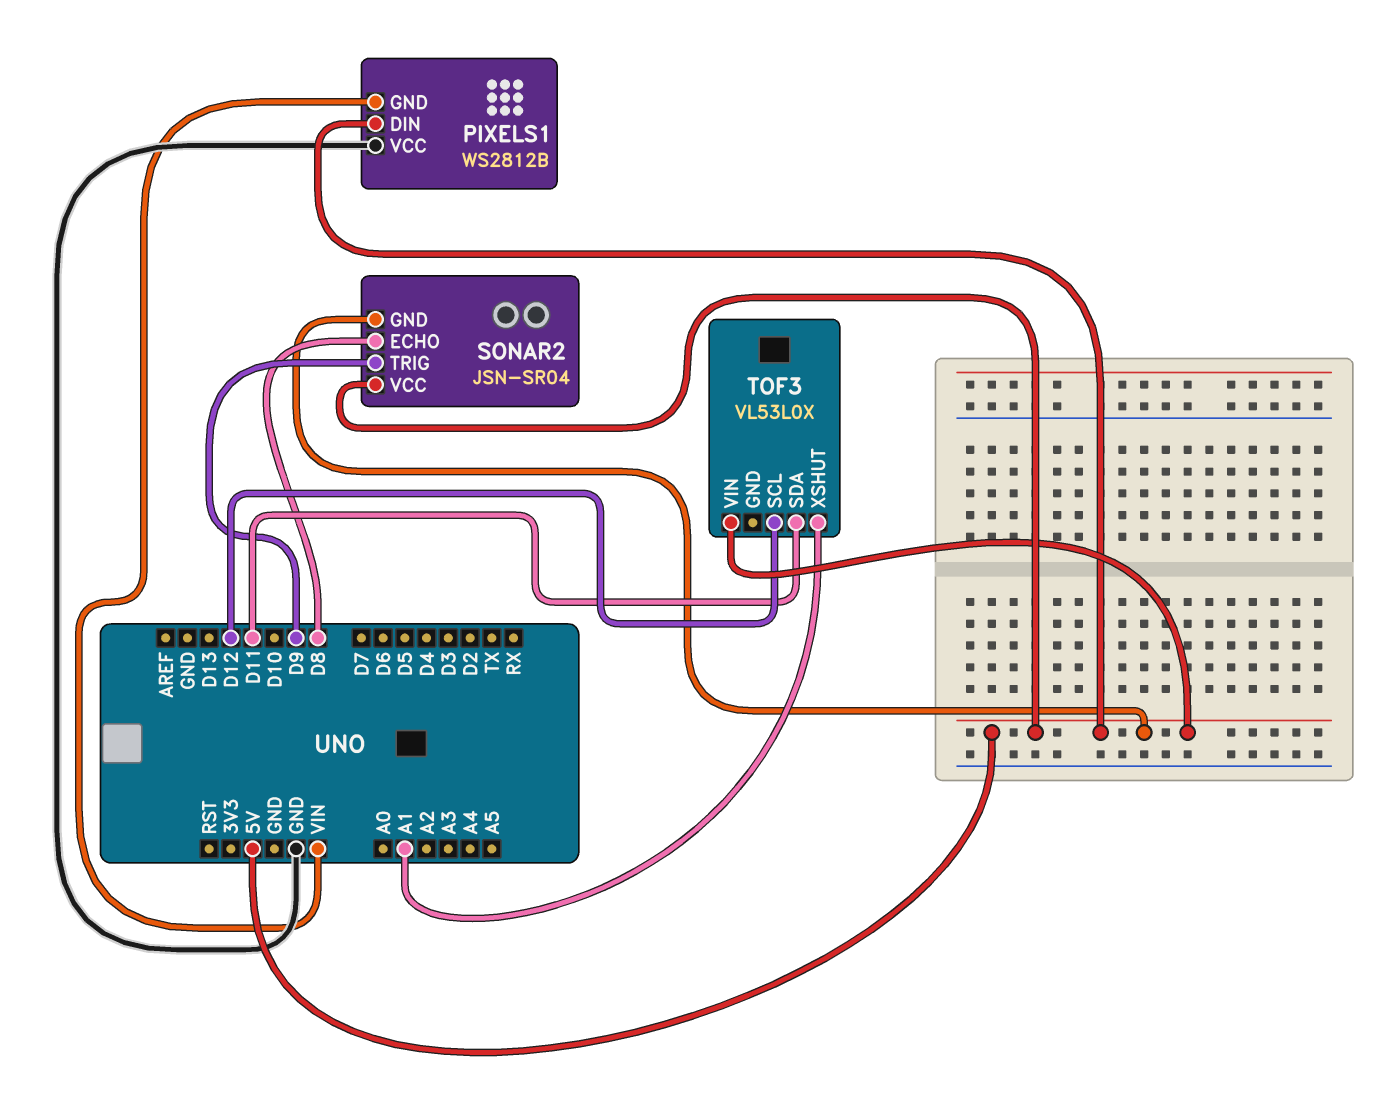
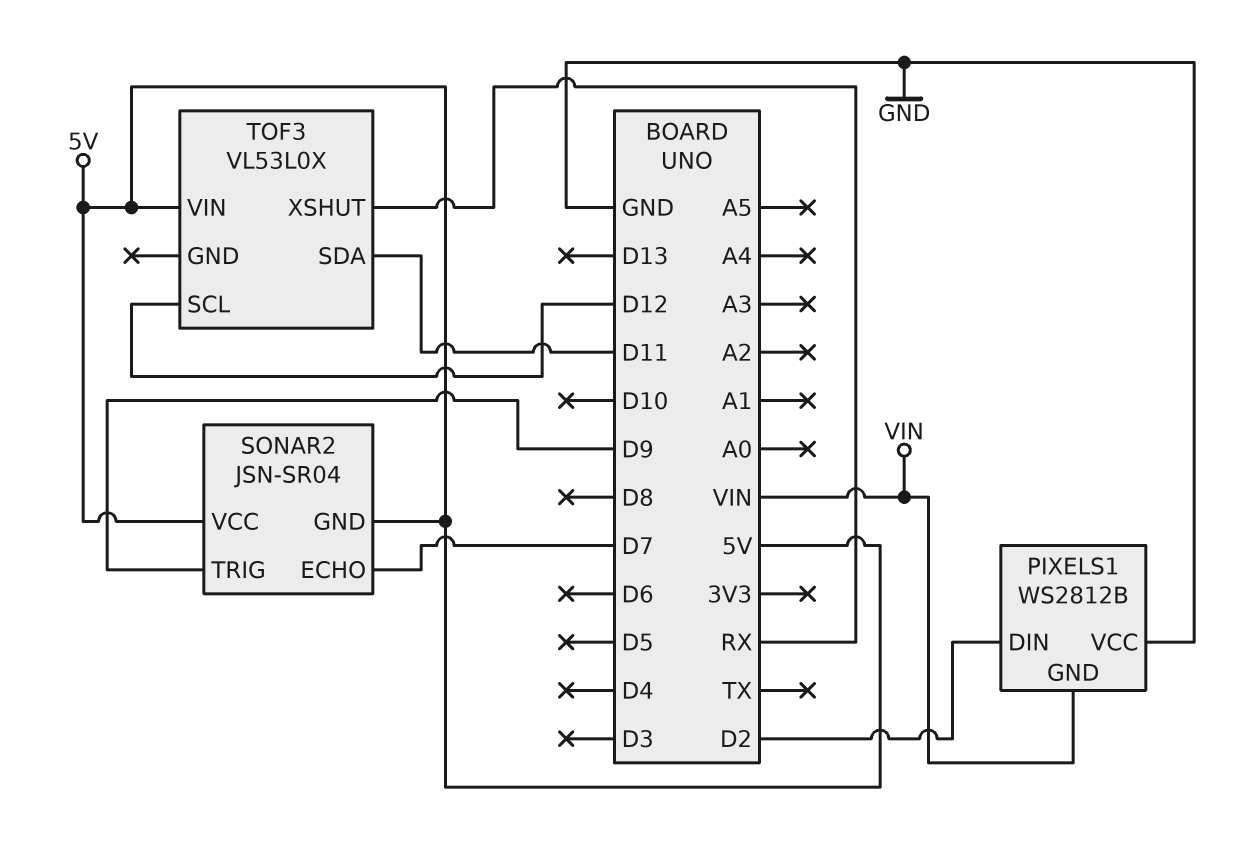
PIXELS1 pin DIN: 5V -> D2
SONAR2 pin ECHO: D8 -> D7
TOF3 pin XSHUT: A1 -> RX

